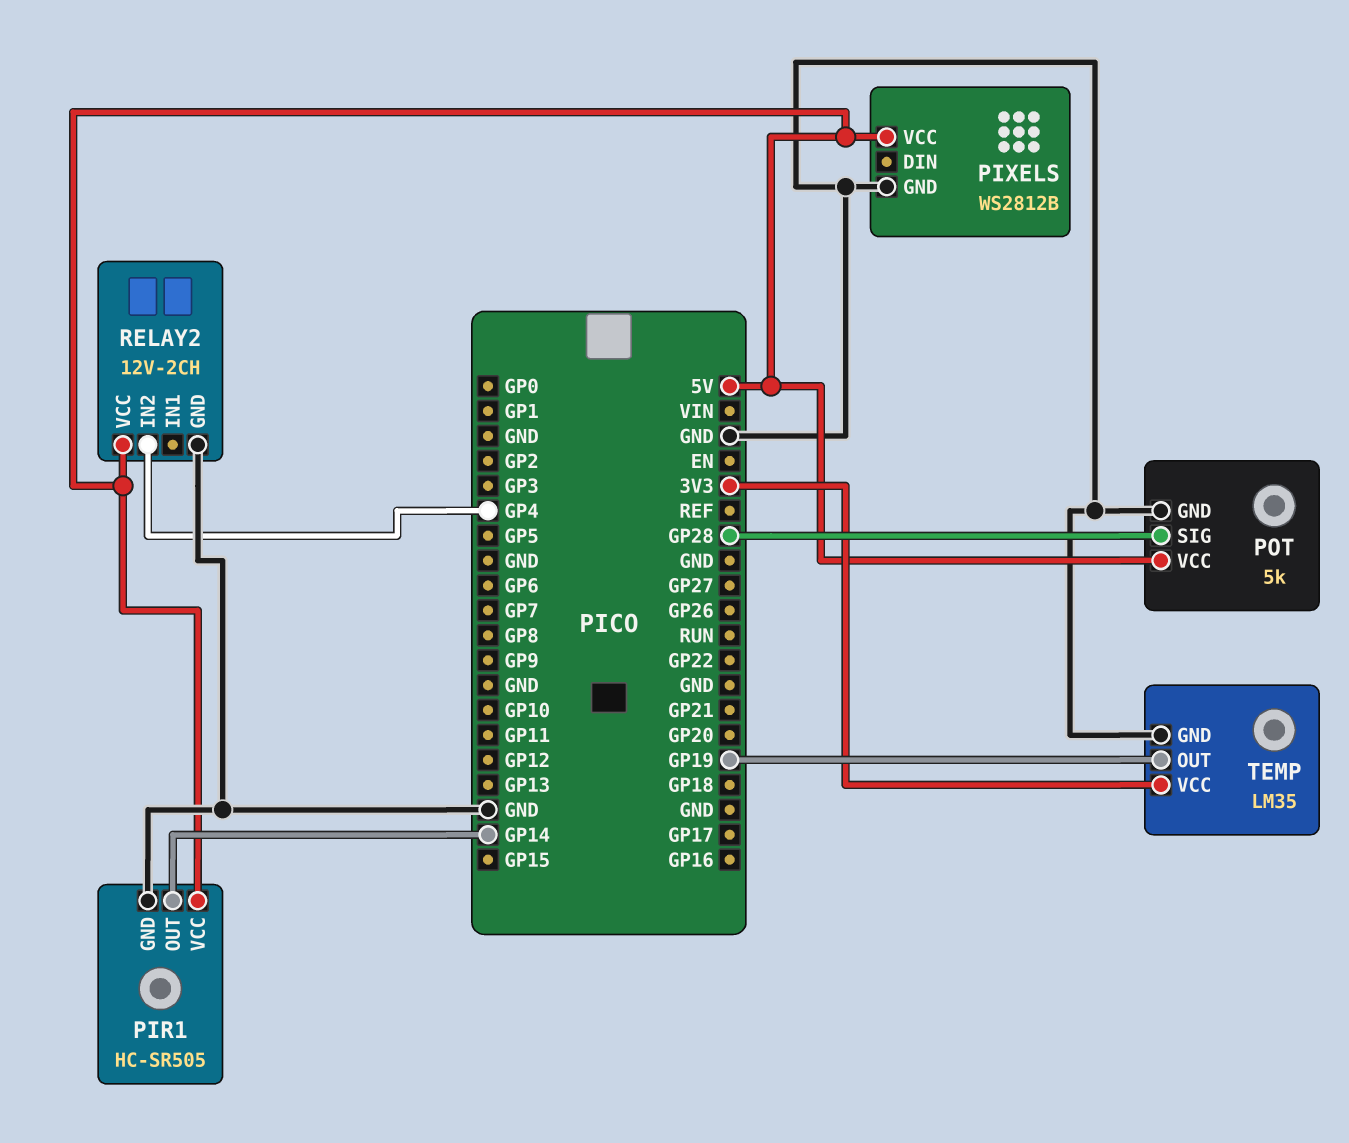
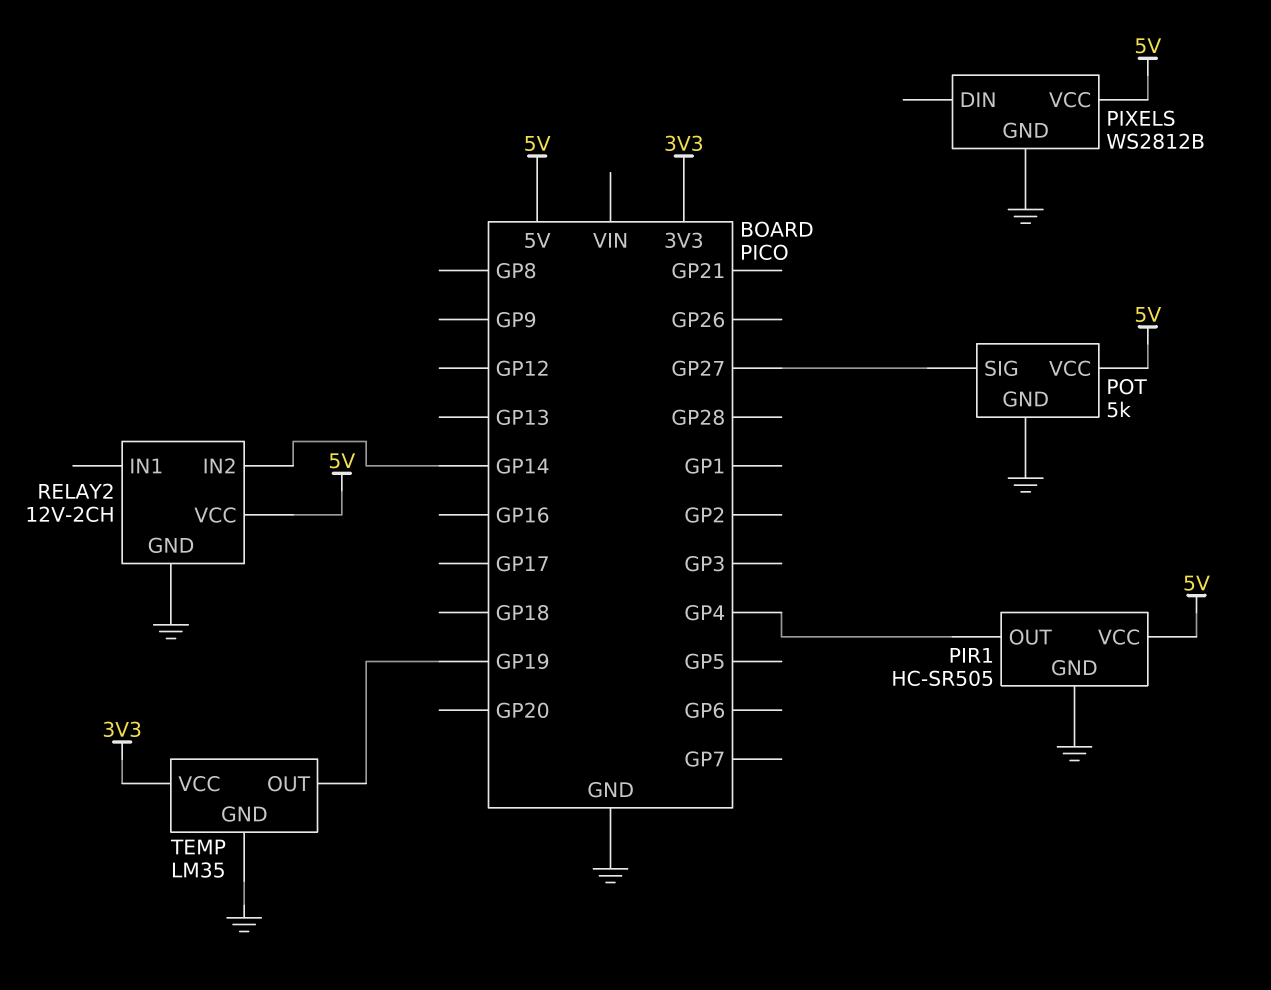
PIR1 pin OUT: GP14 -> GP4
POT pin SIG: GP28 -> GP27
RELAY2 pin IN2: GP4 -> GP14

